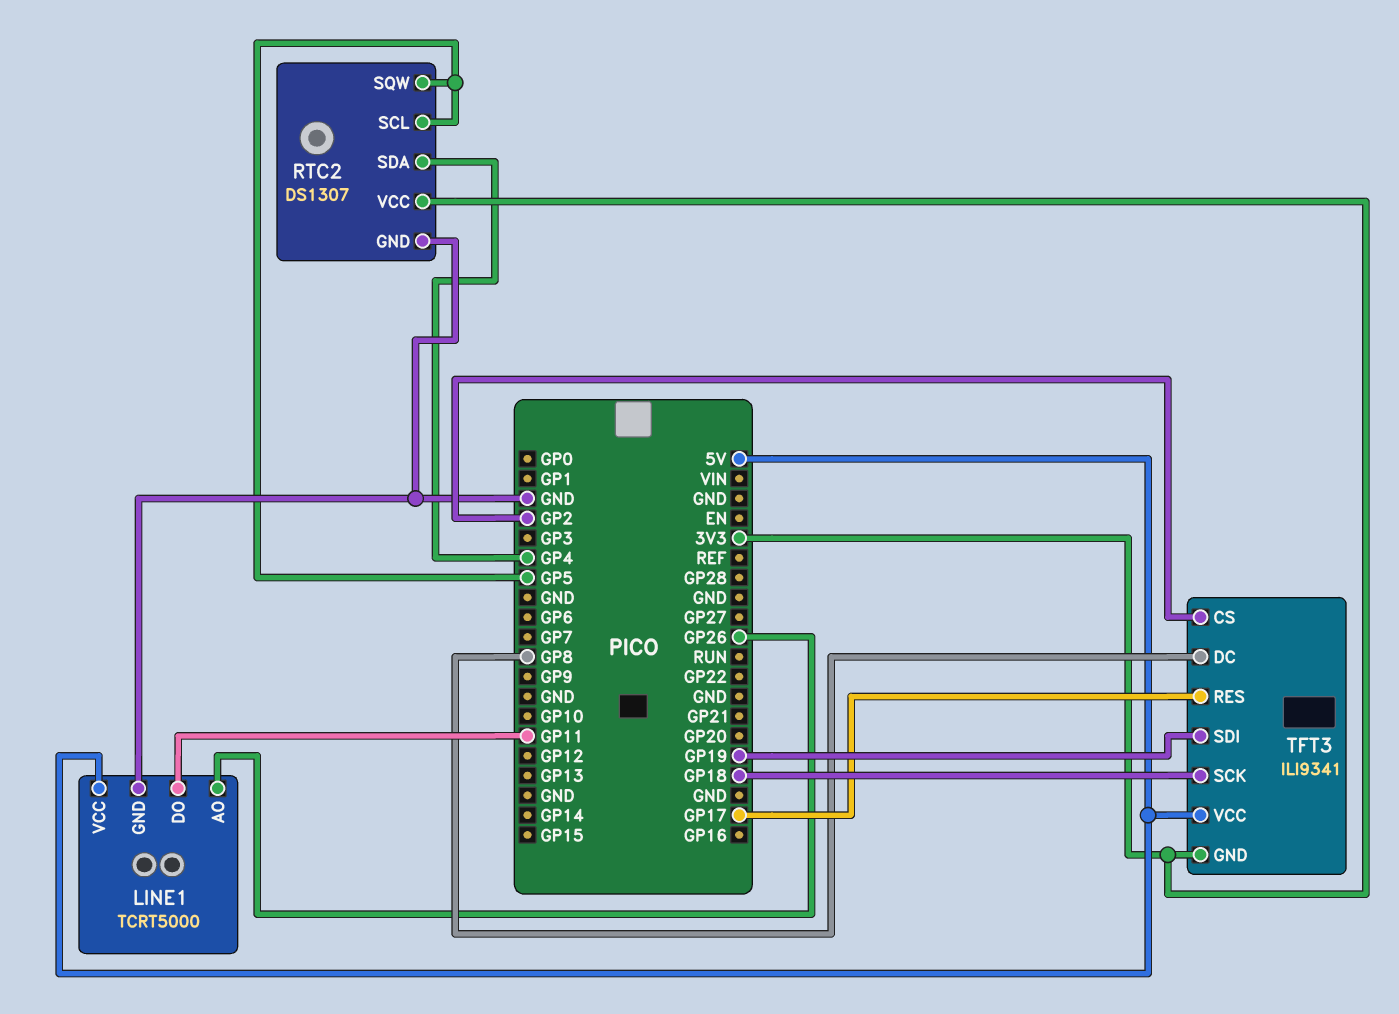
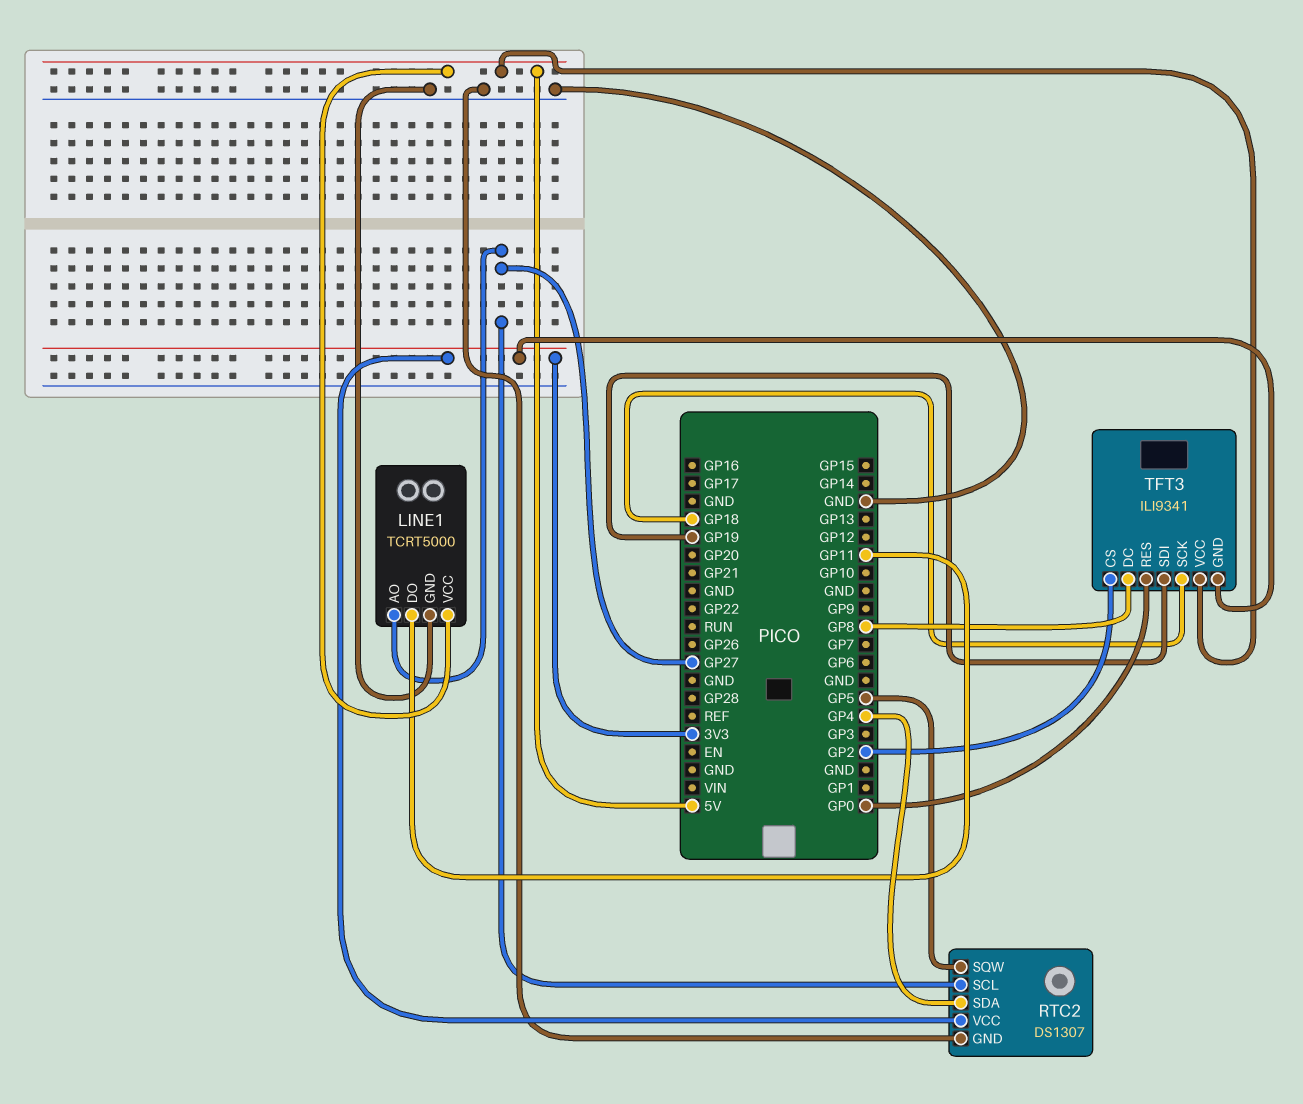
LINE1 pin AO: GP26 -> GP27
RTC2 pin SCL: GP5 -> GP27
TFT3 pin RES: GP17 -> GP0

